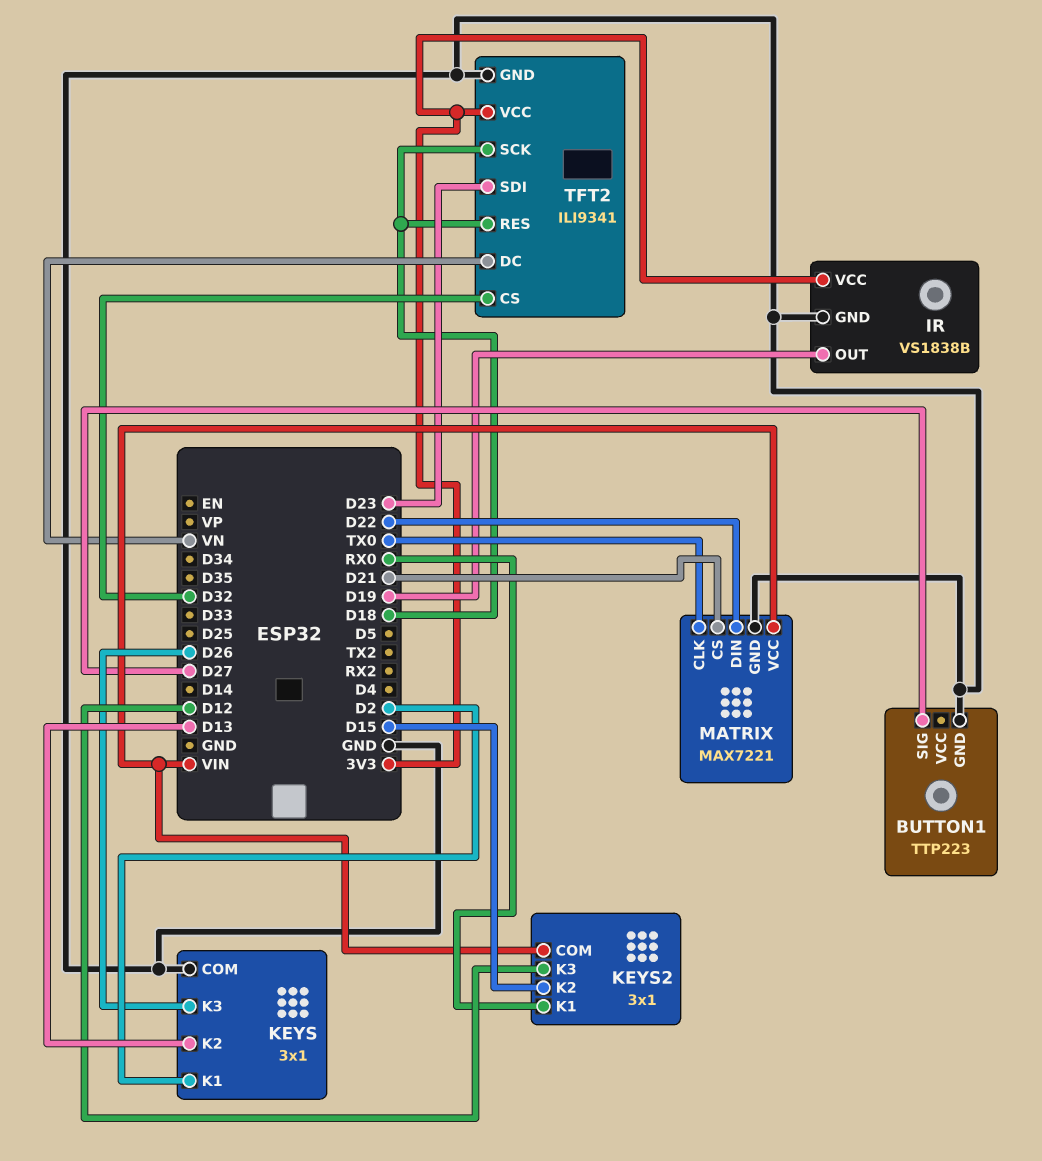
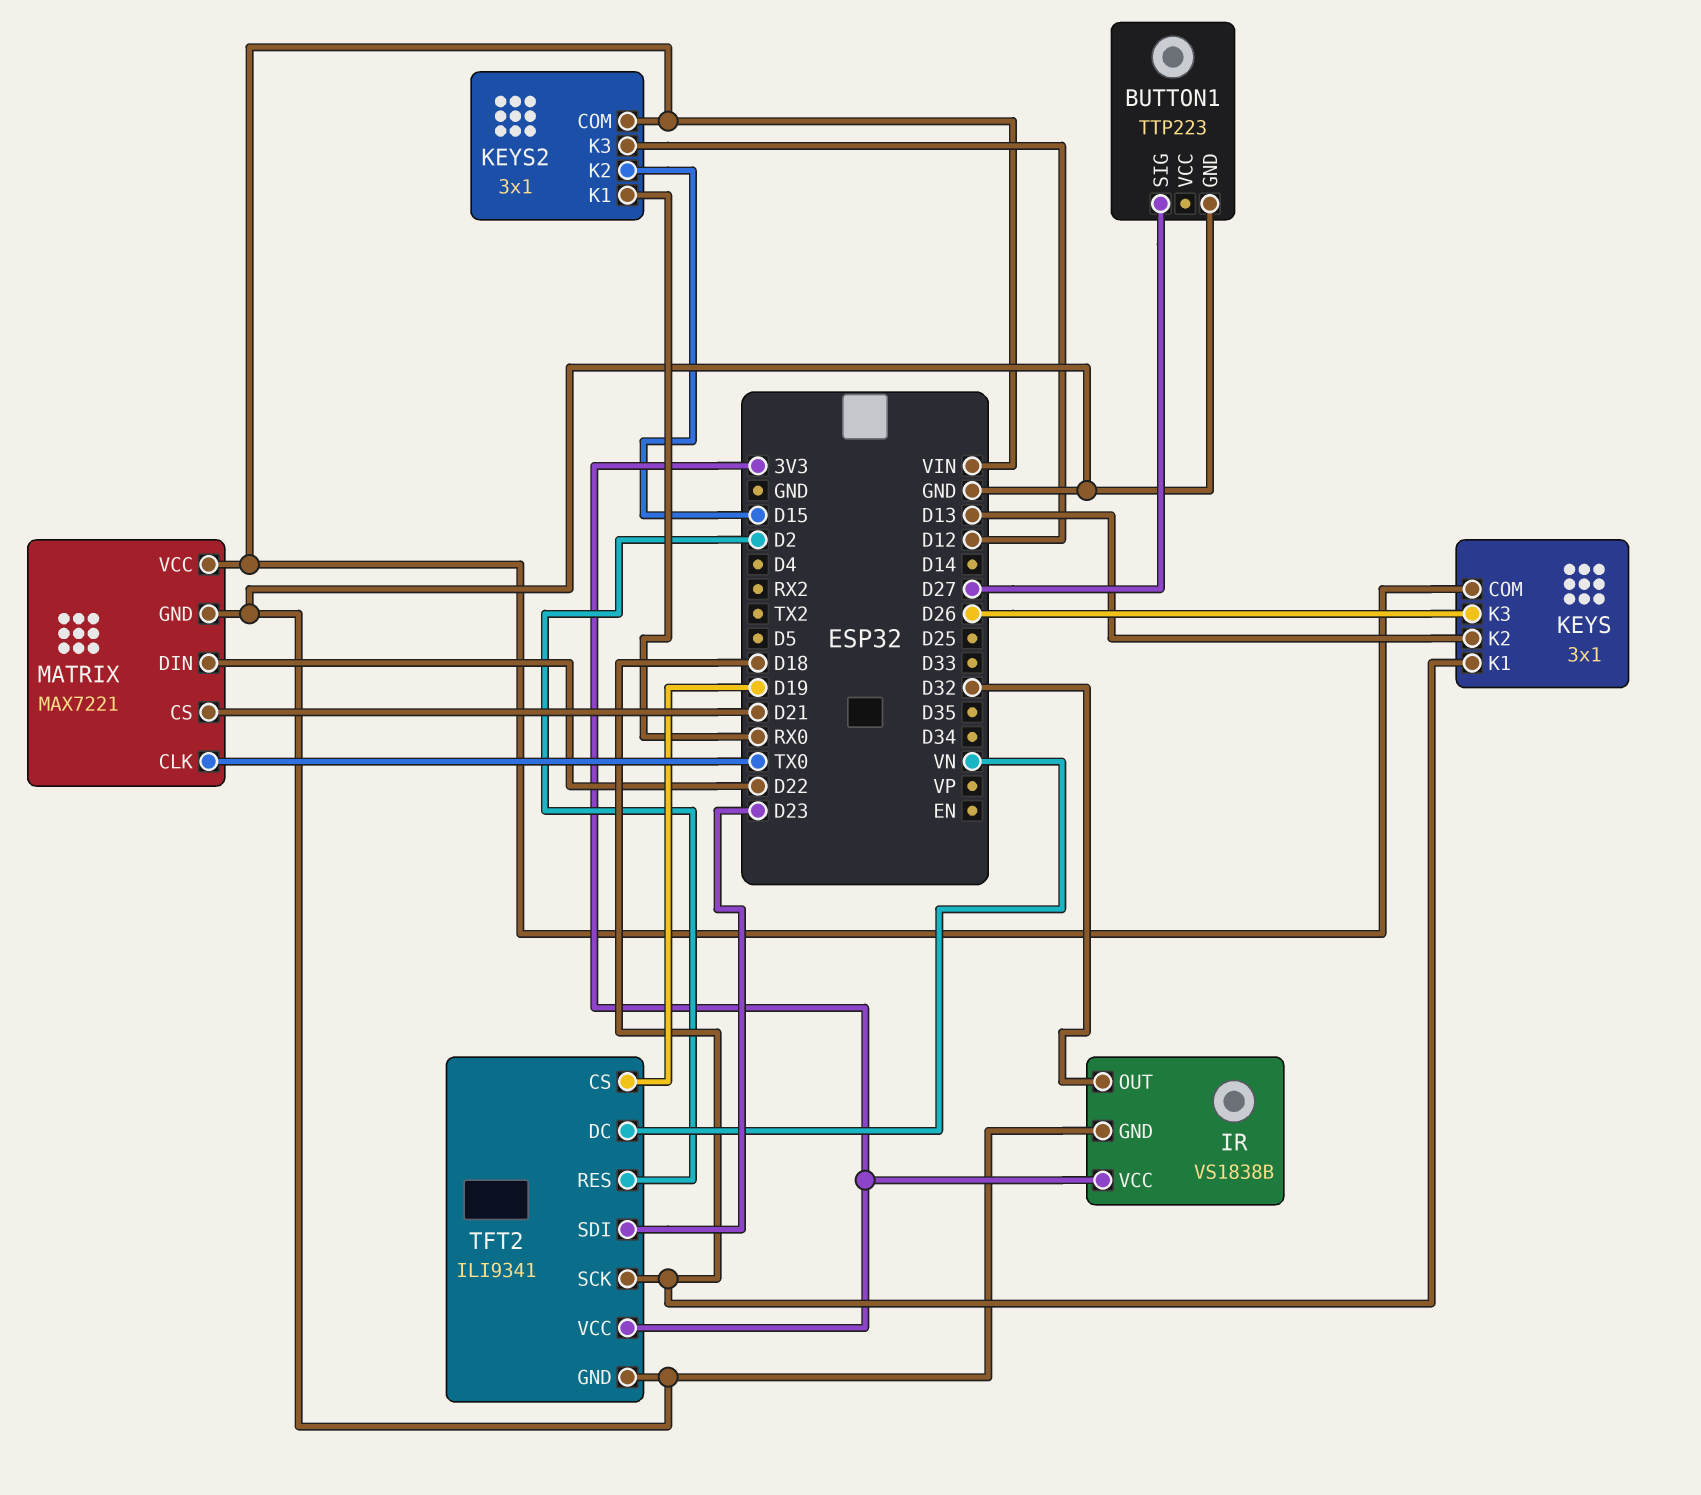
IR pin OUT: D19 -> D32
KEYS pin COM: GND -> VIN
KEYS pin K1: D2 -> D18
TFT2 pin CS: D32 -> D19
TFT2 pin RES: D18 -> D2

